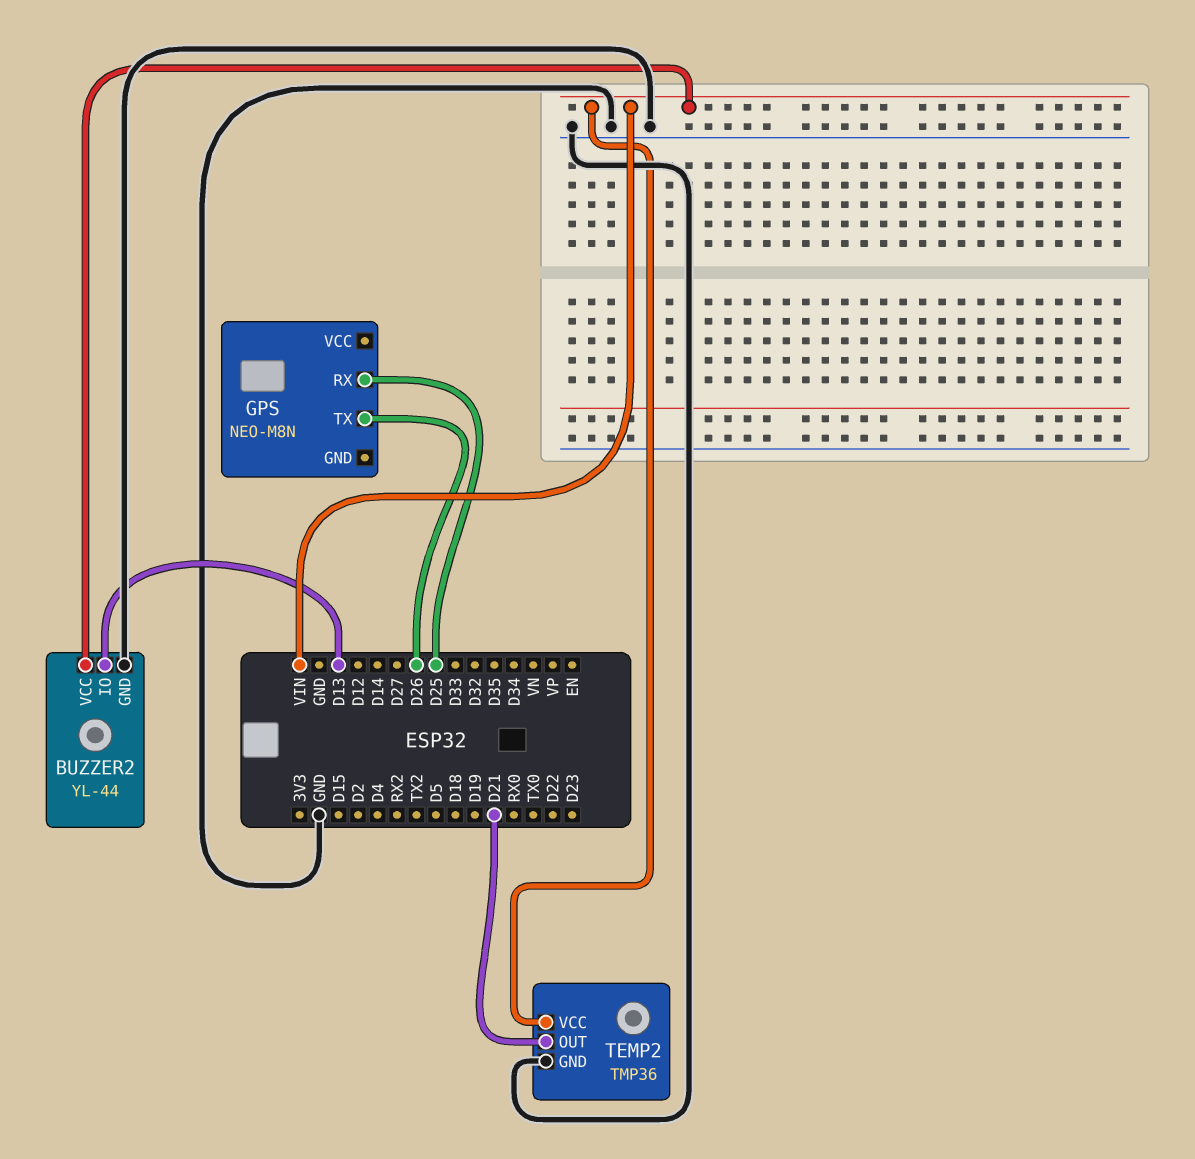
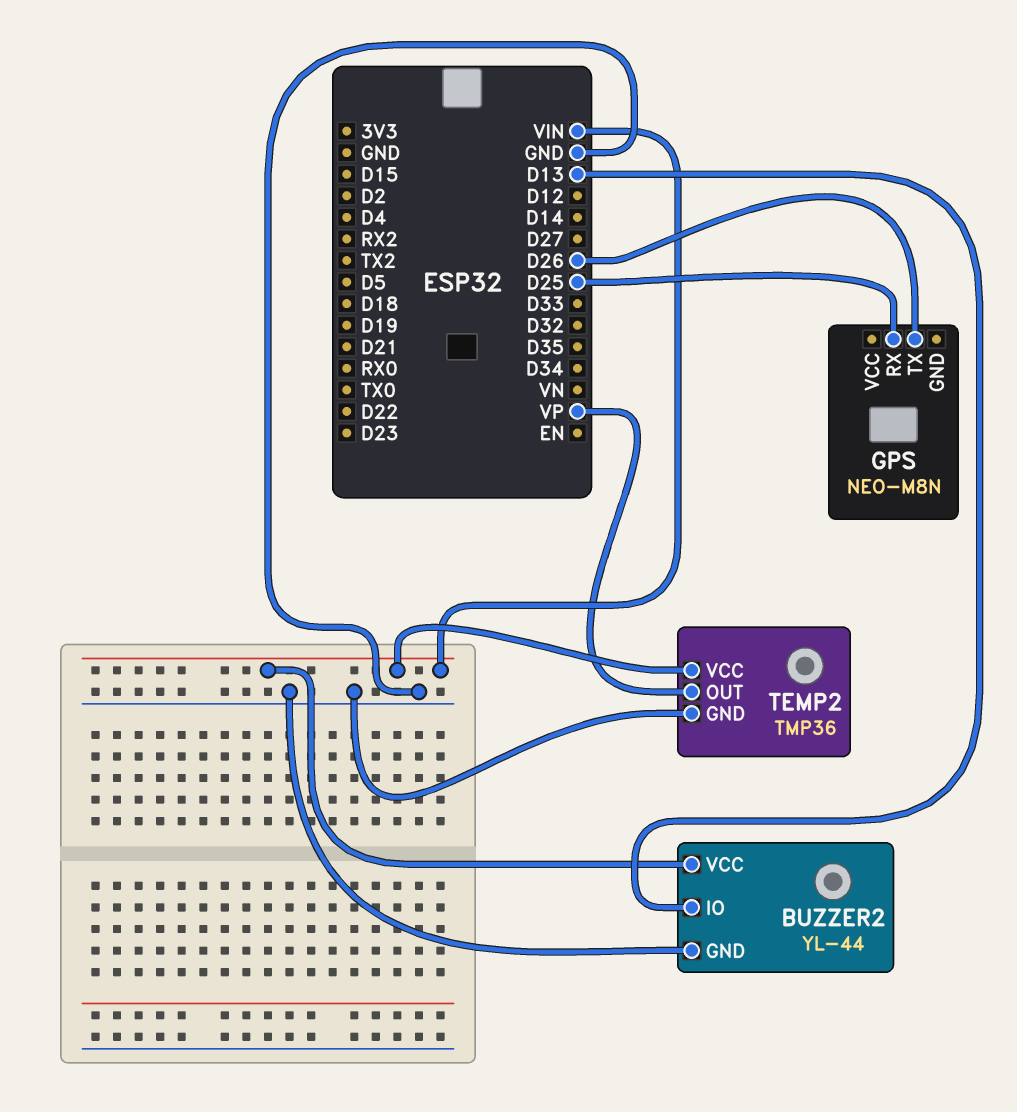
TEMP2 pin OUT: D21 -> VP

